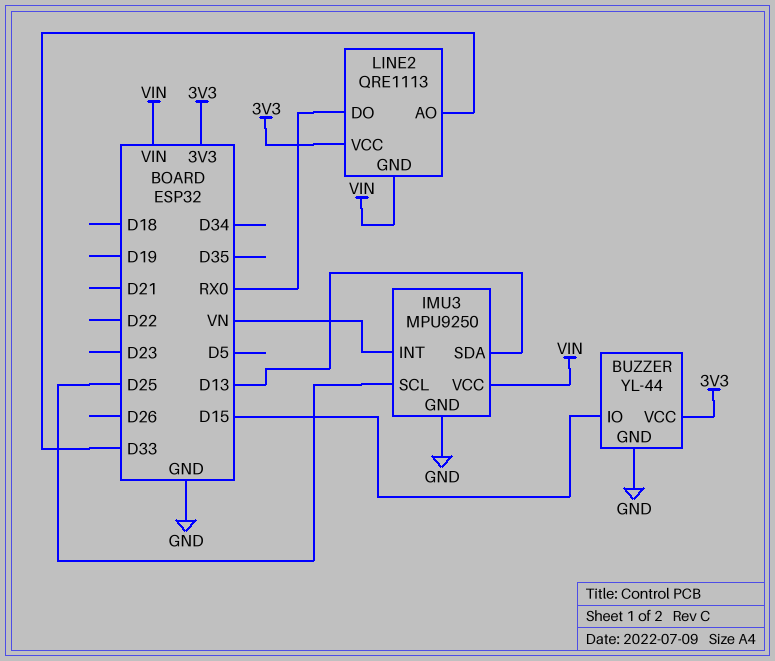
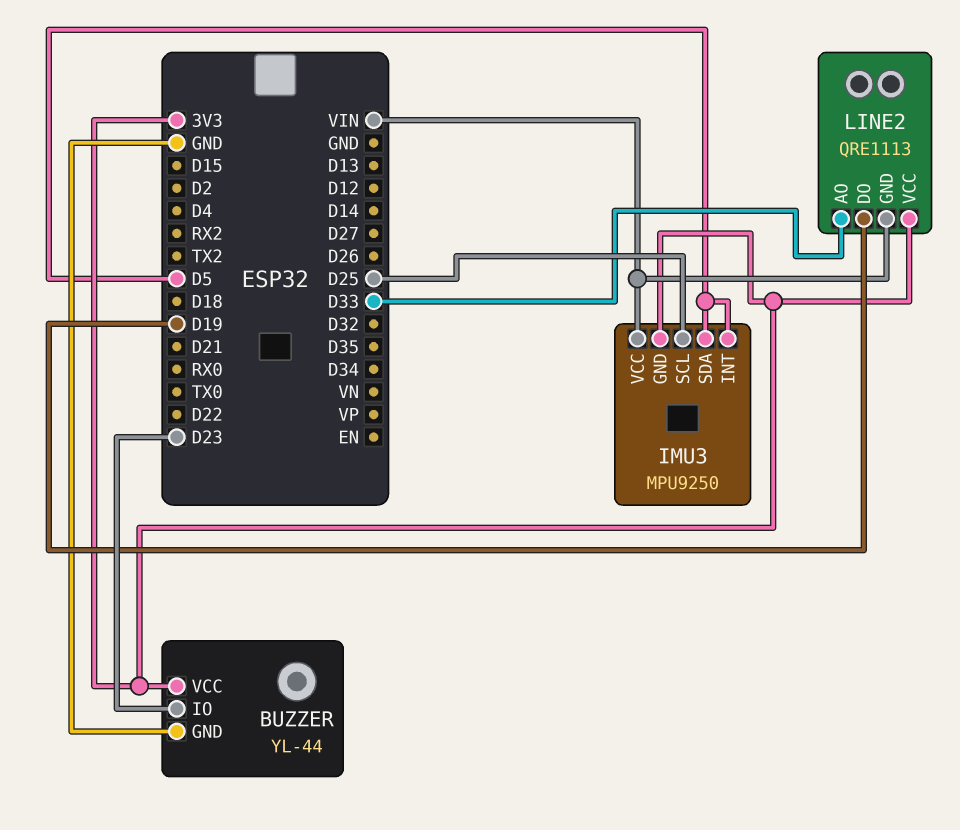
BUZZER pin IO: D15 -> D23
IMU3 pin GND: GND -> 3V3
IMU3 pin INT: VN -> D5
IMU3 pin SDA: D13 -> D5
LINE2 pin DO: RX0 -> D19

